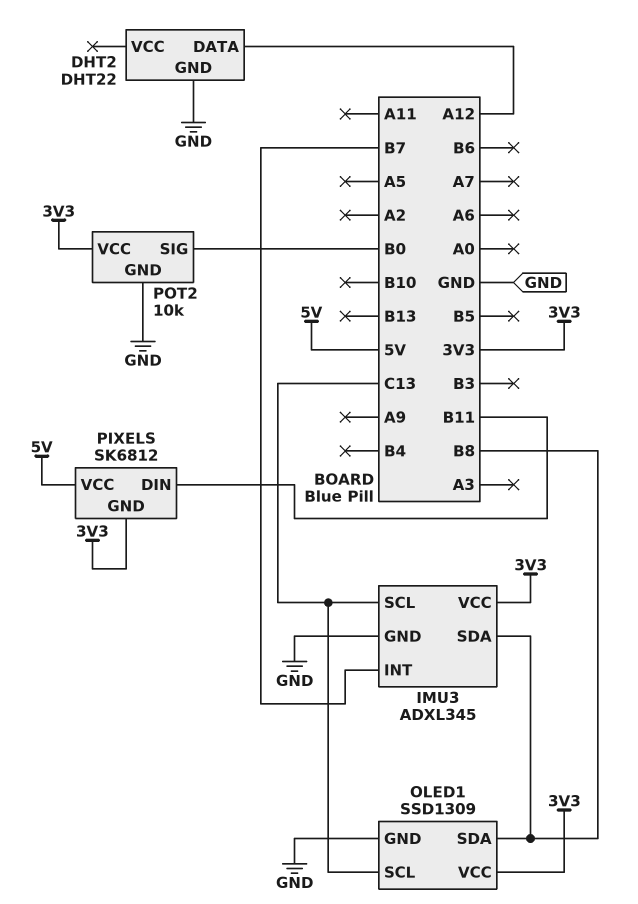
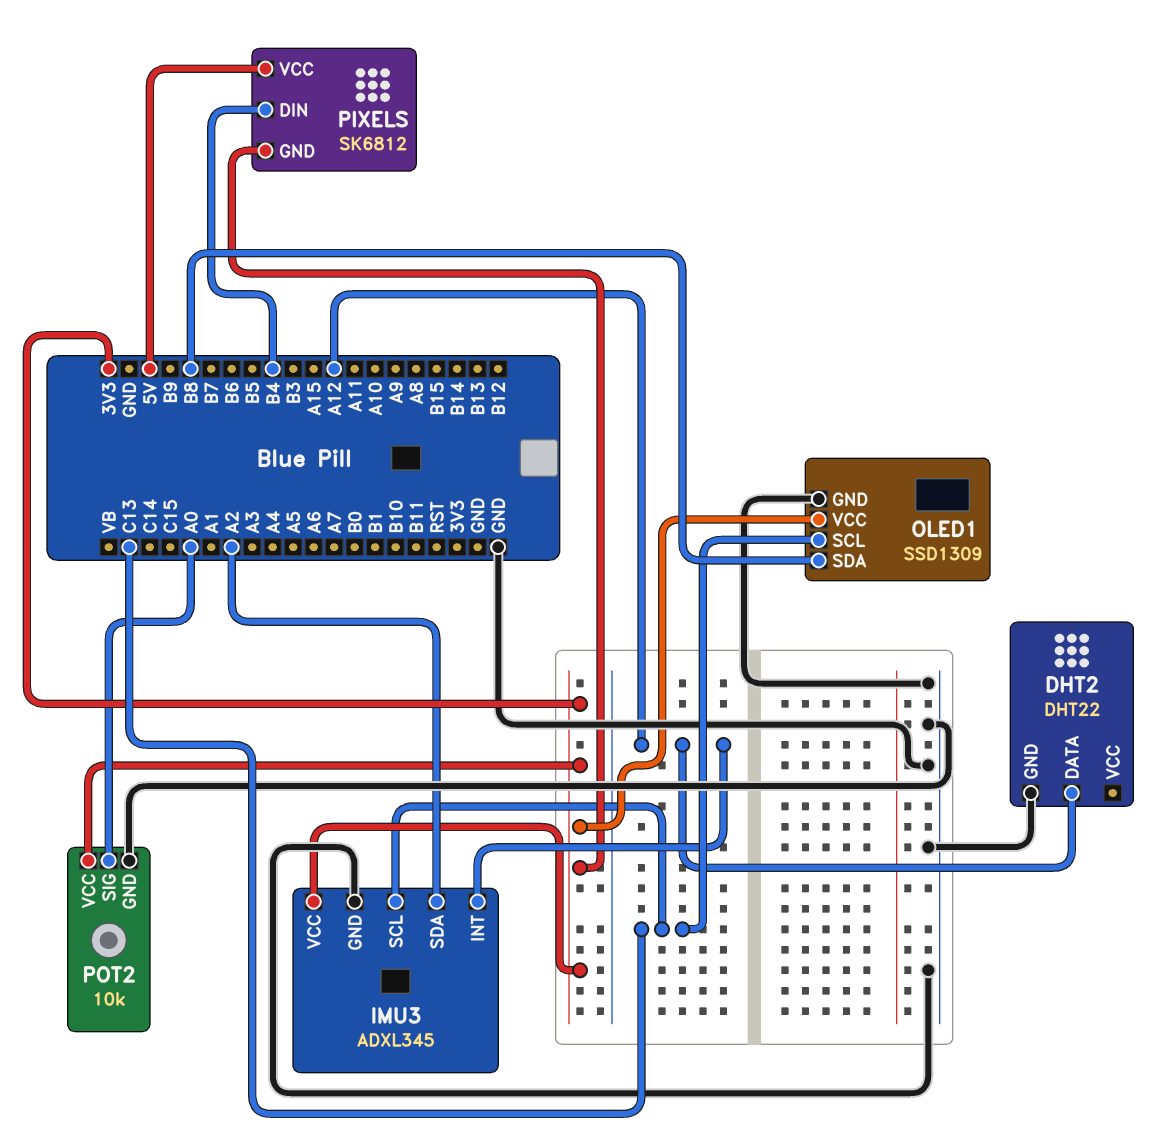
IMU3 pin INT: B7 -> A12
IMU3 pin SDA: B8 -> A2
PIXELS pin DIN: B11 -> B4
POT2 pin SIG: B0 -> A0

